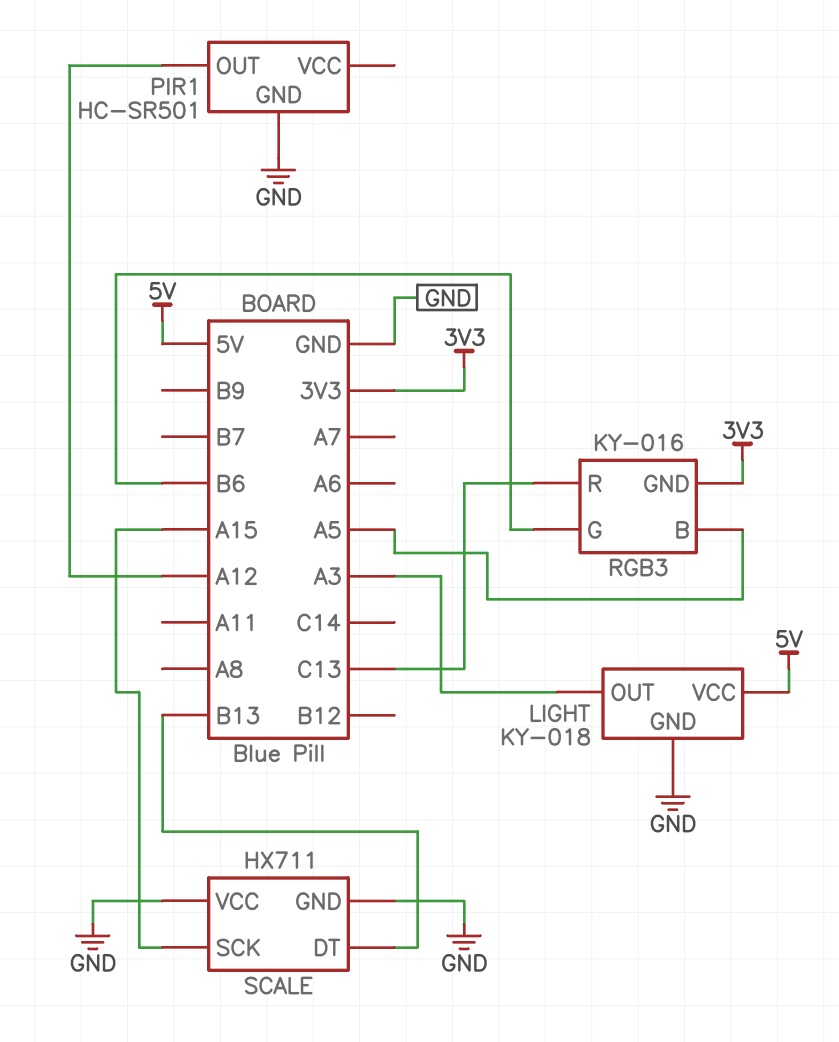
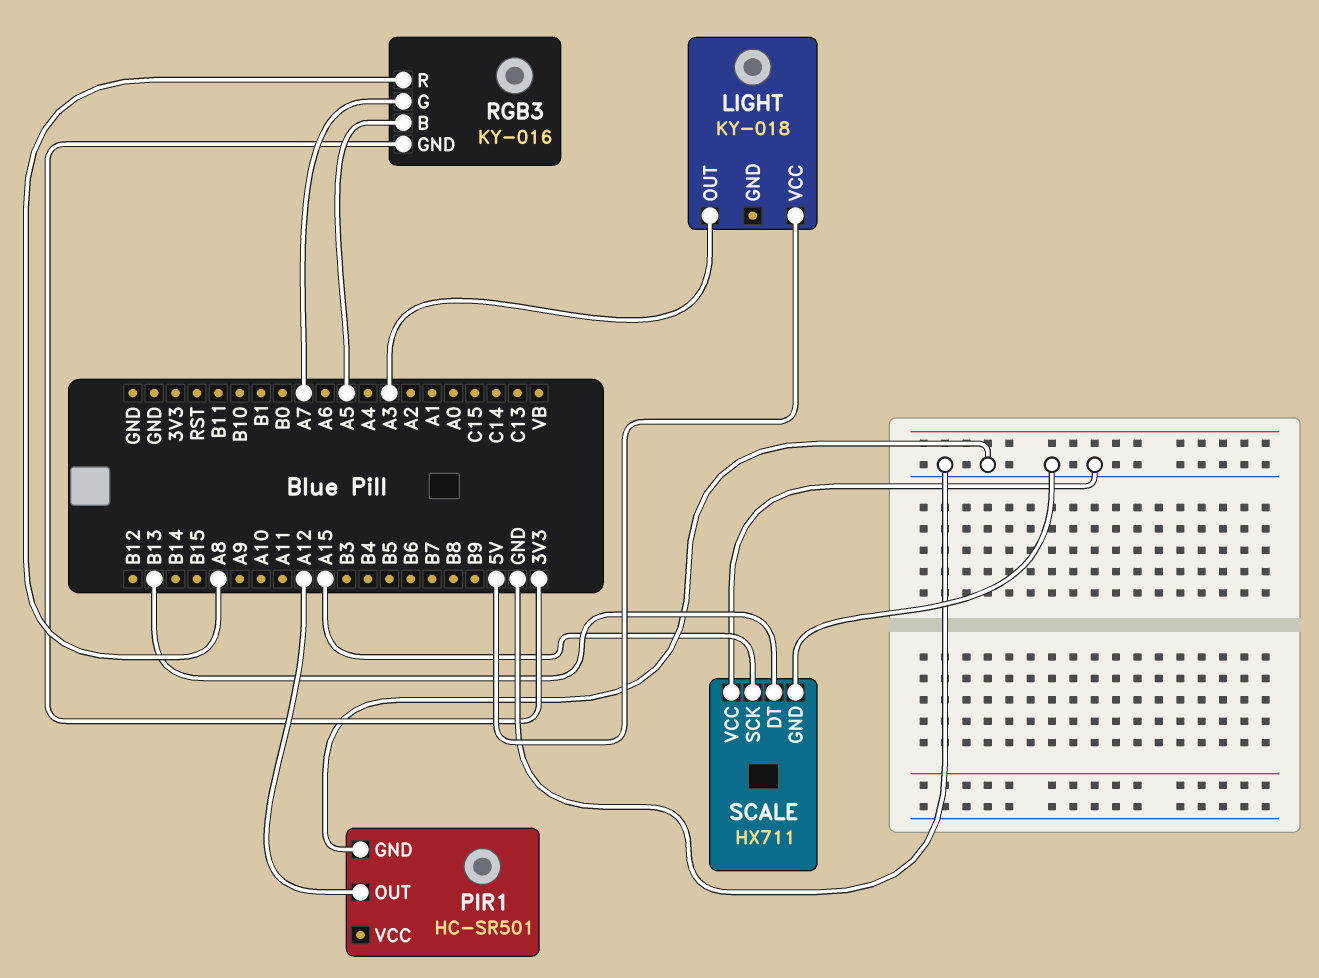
LIGHT pin GND: GND -> none
RGB3 pin G: B6 -> A7
RGB3 pin R: C13 -> A8

